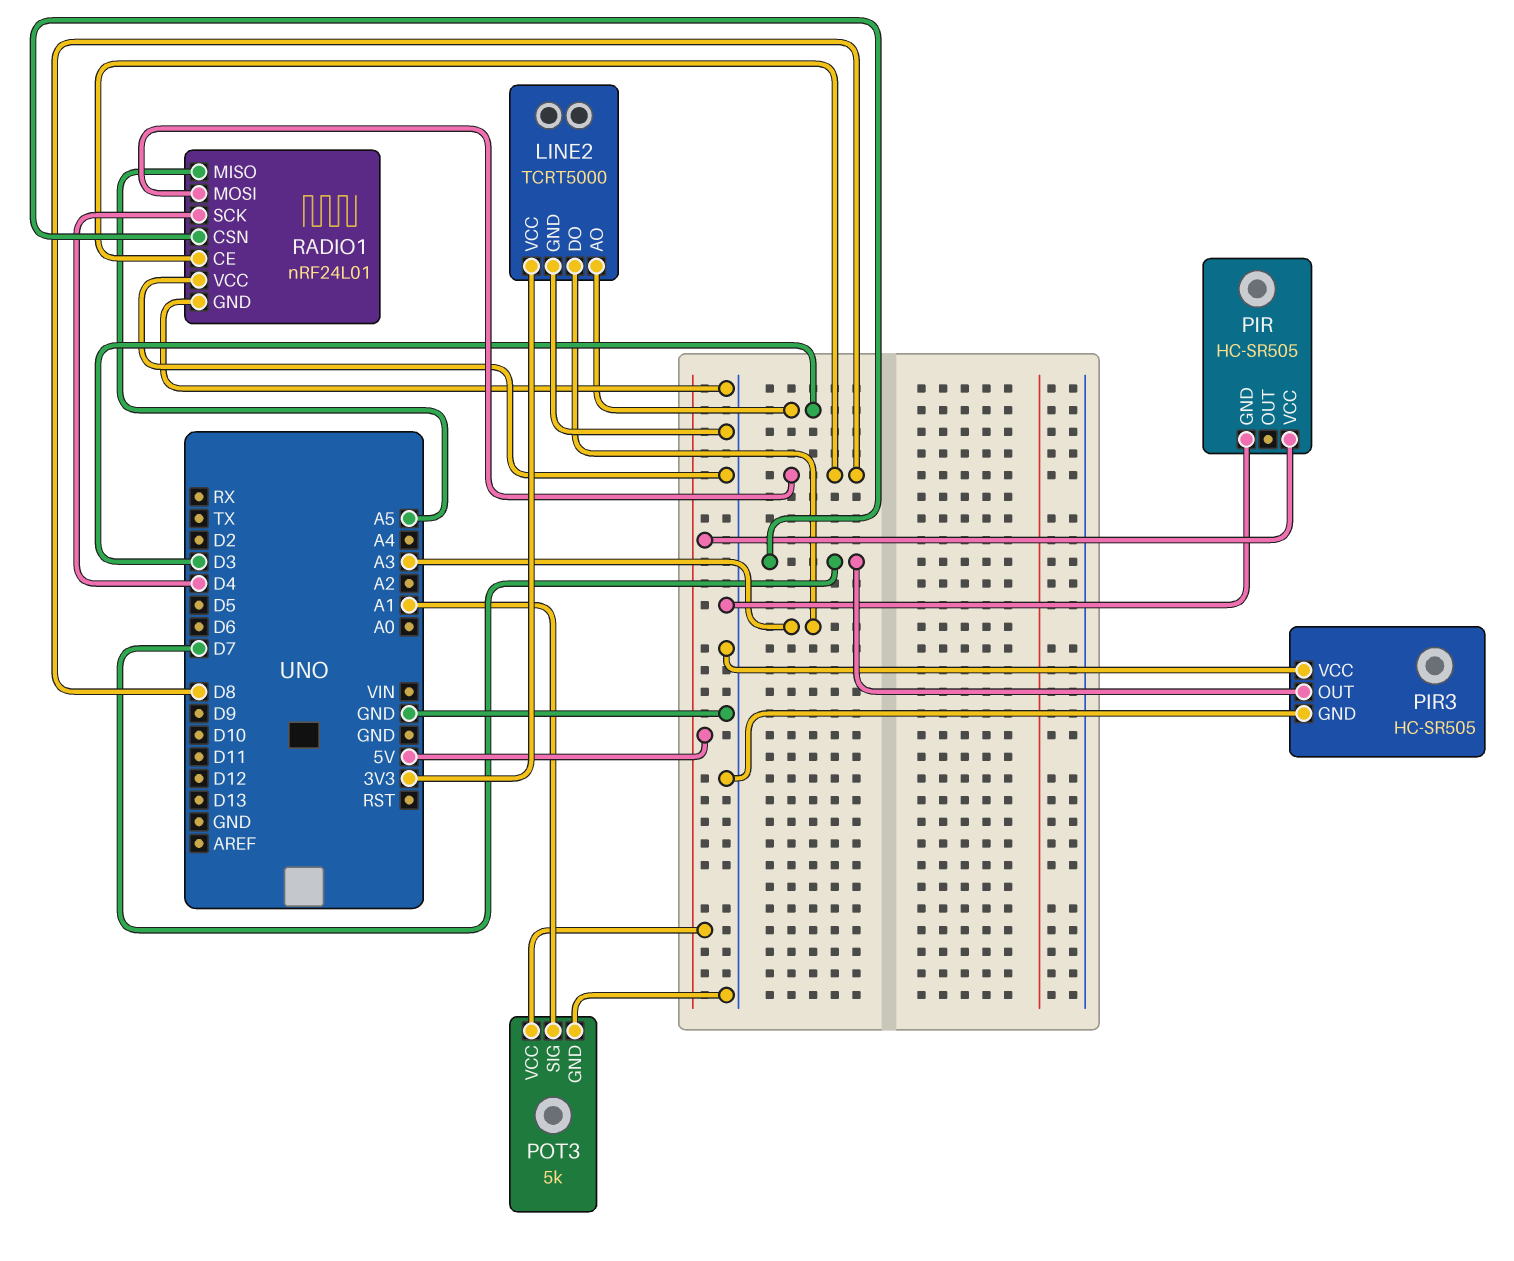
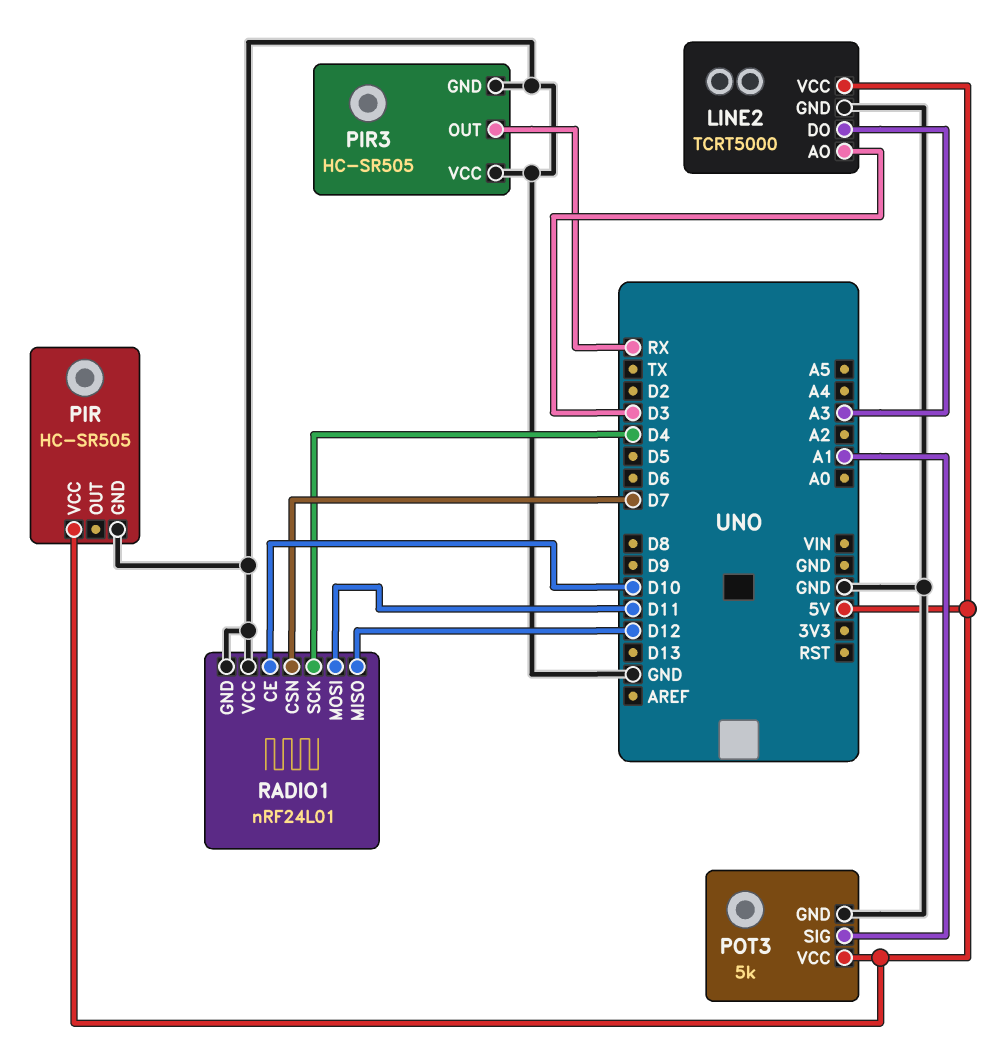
LINE2 pin VCC: 3V3 -> 5V
PIR3 pin OUT: D7 -> RX
RADIO1 pin CE: D8 -> D10
RADIO1 pin MISO: A5 -> D12
RADIO1 pin MOSI: D8 -> D11

